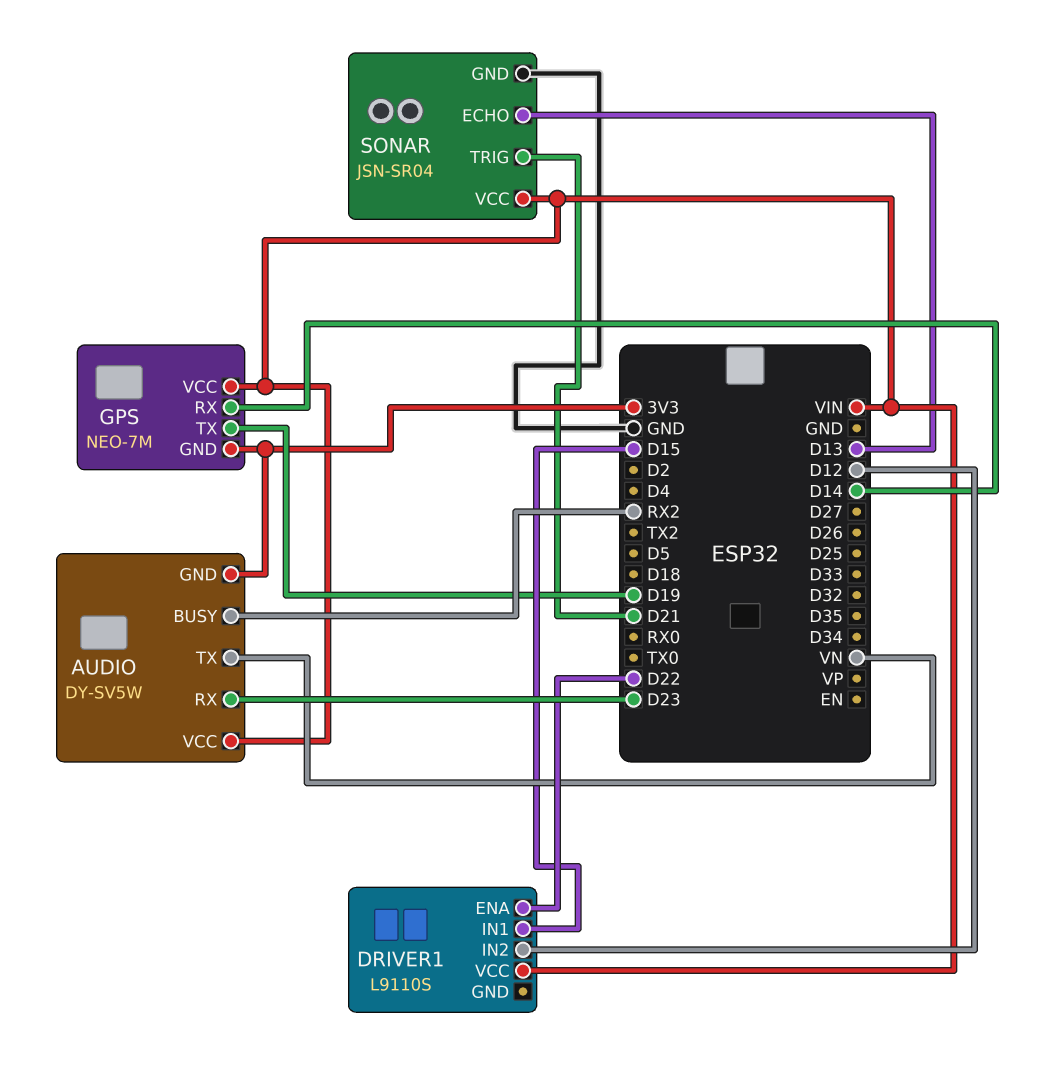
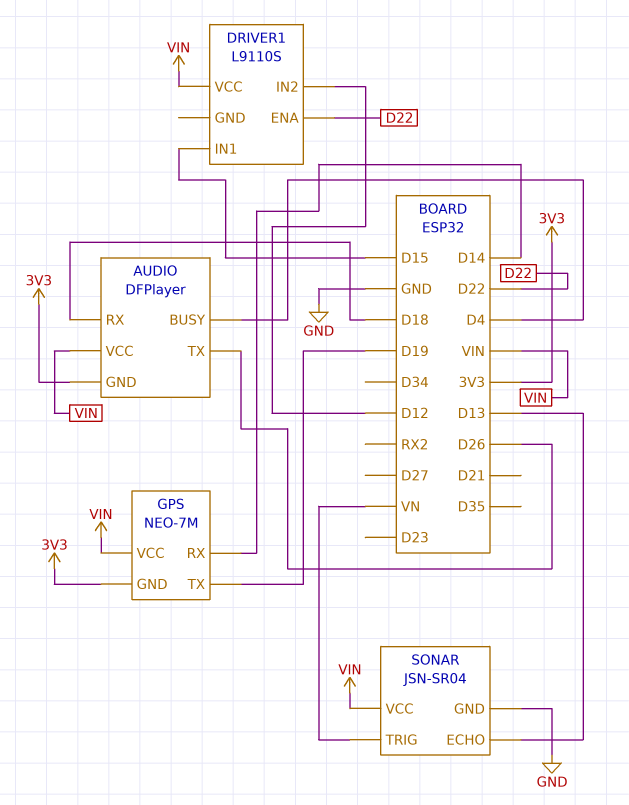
AUDIO: DY-SV5W -> DFPlayer
AUDIO pin BUSY: RX2 -> D4
AUDIO pin RX: D23 -> D18
AUDIO pin TX: VN -> D26
SONAR pin TRIG: D21 -> VN

